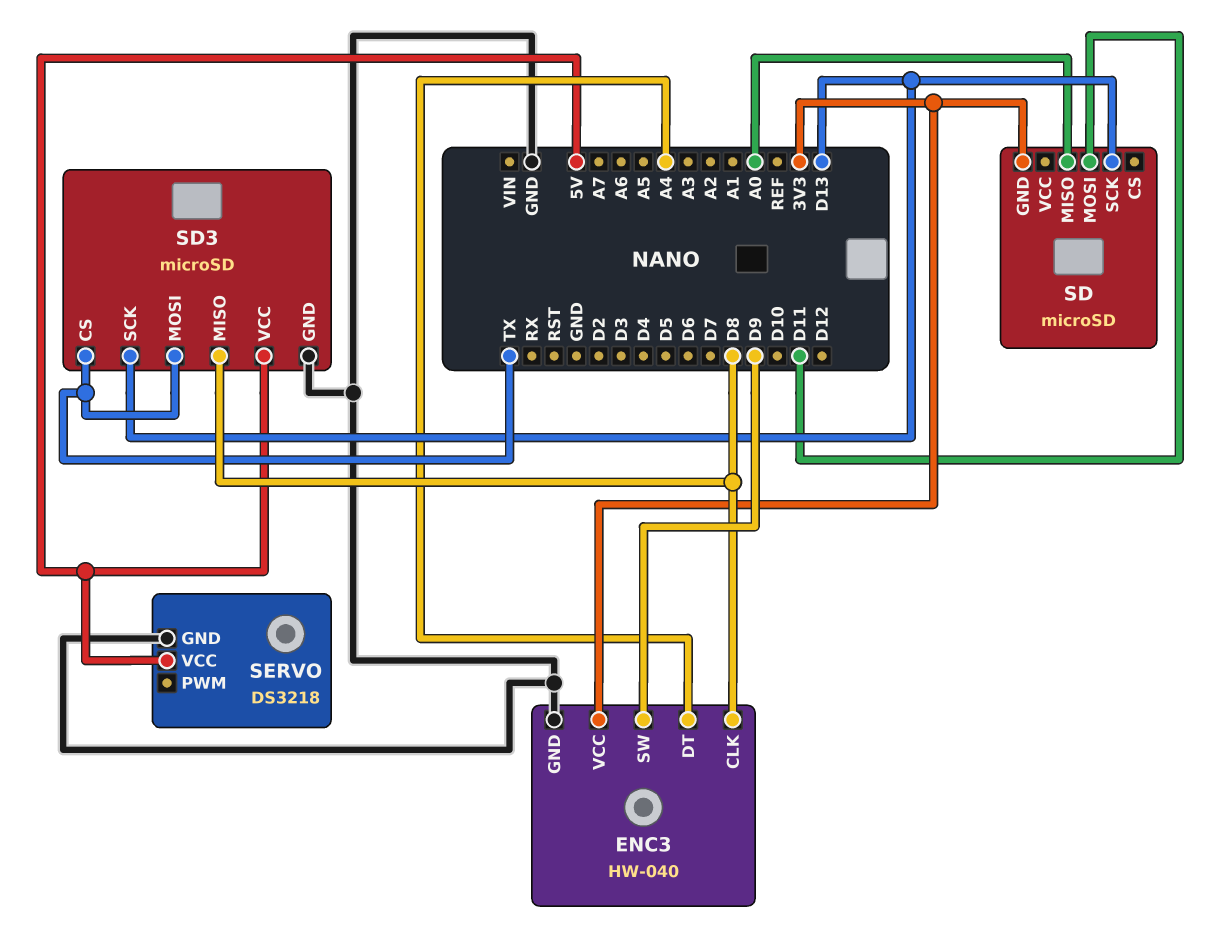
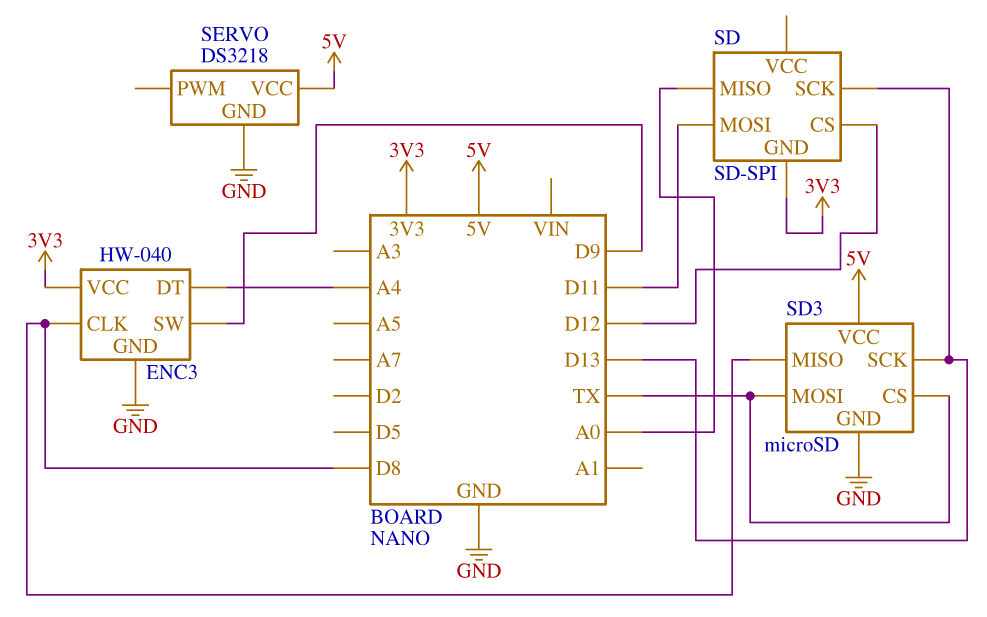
SD: microSD -> SD-SPI
SD pin CS: none -> D12

